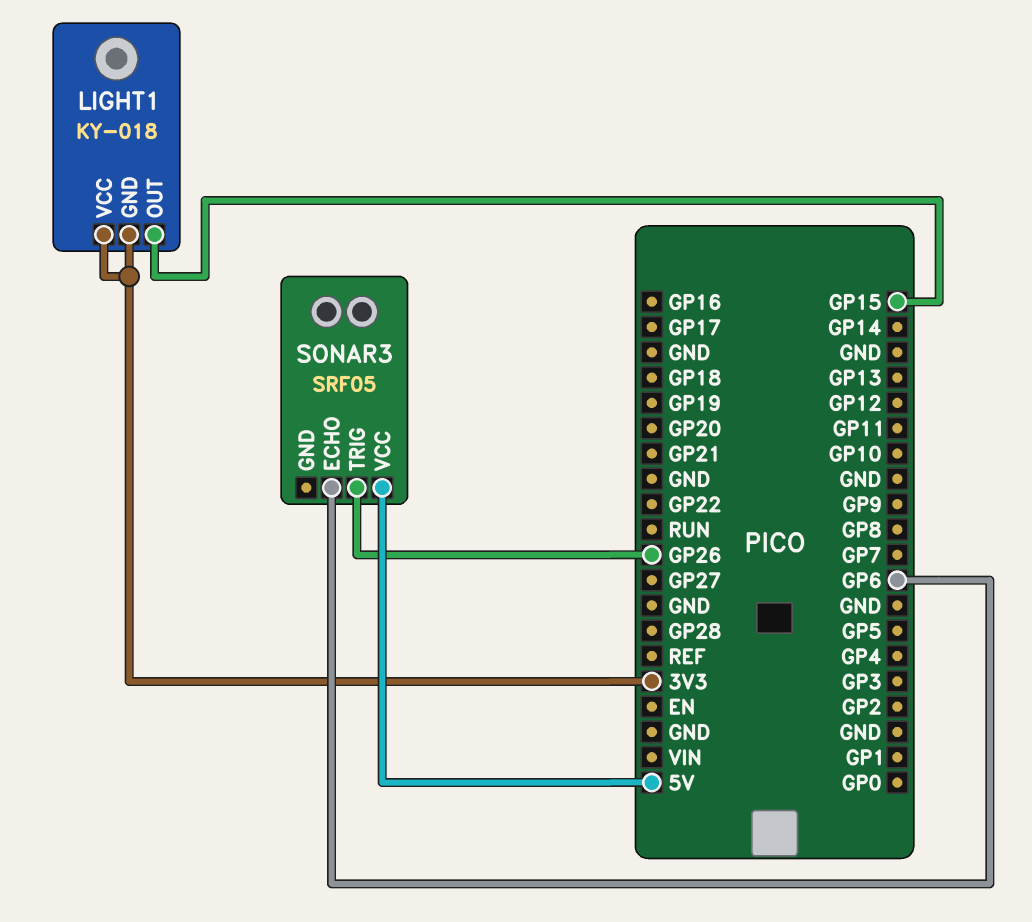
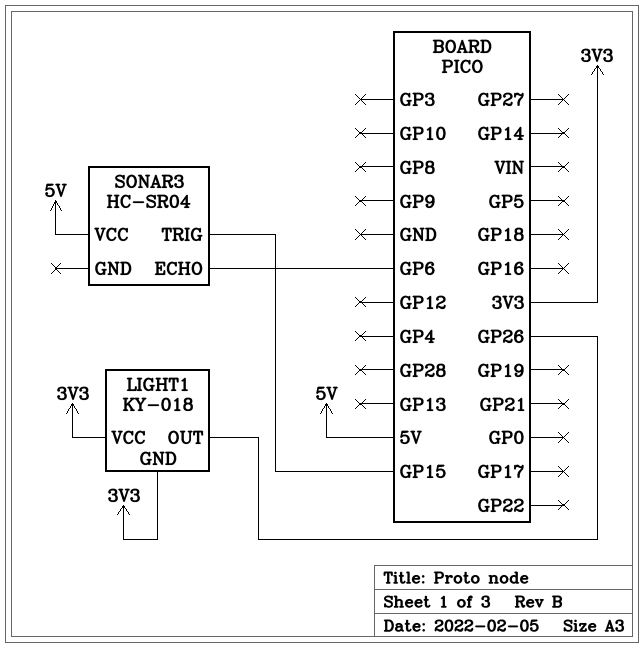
LIGHT1 pin OUT: GP15 -> GP26
SONAR3: SRF05 -> HC-SR04
SONAR3 pin TRIG: GP26 -> GP15

